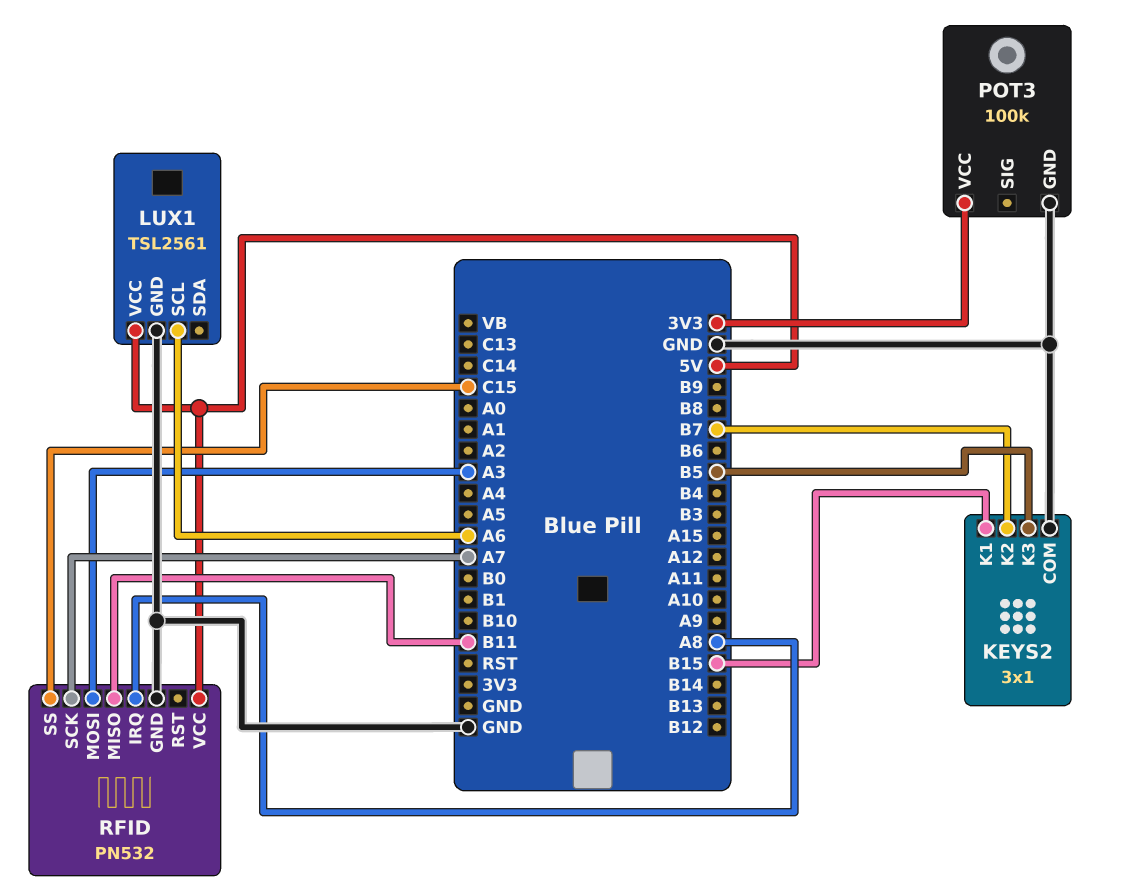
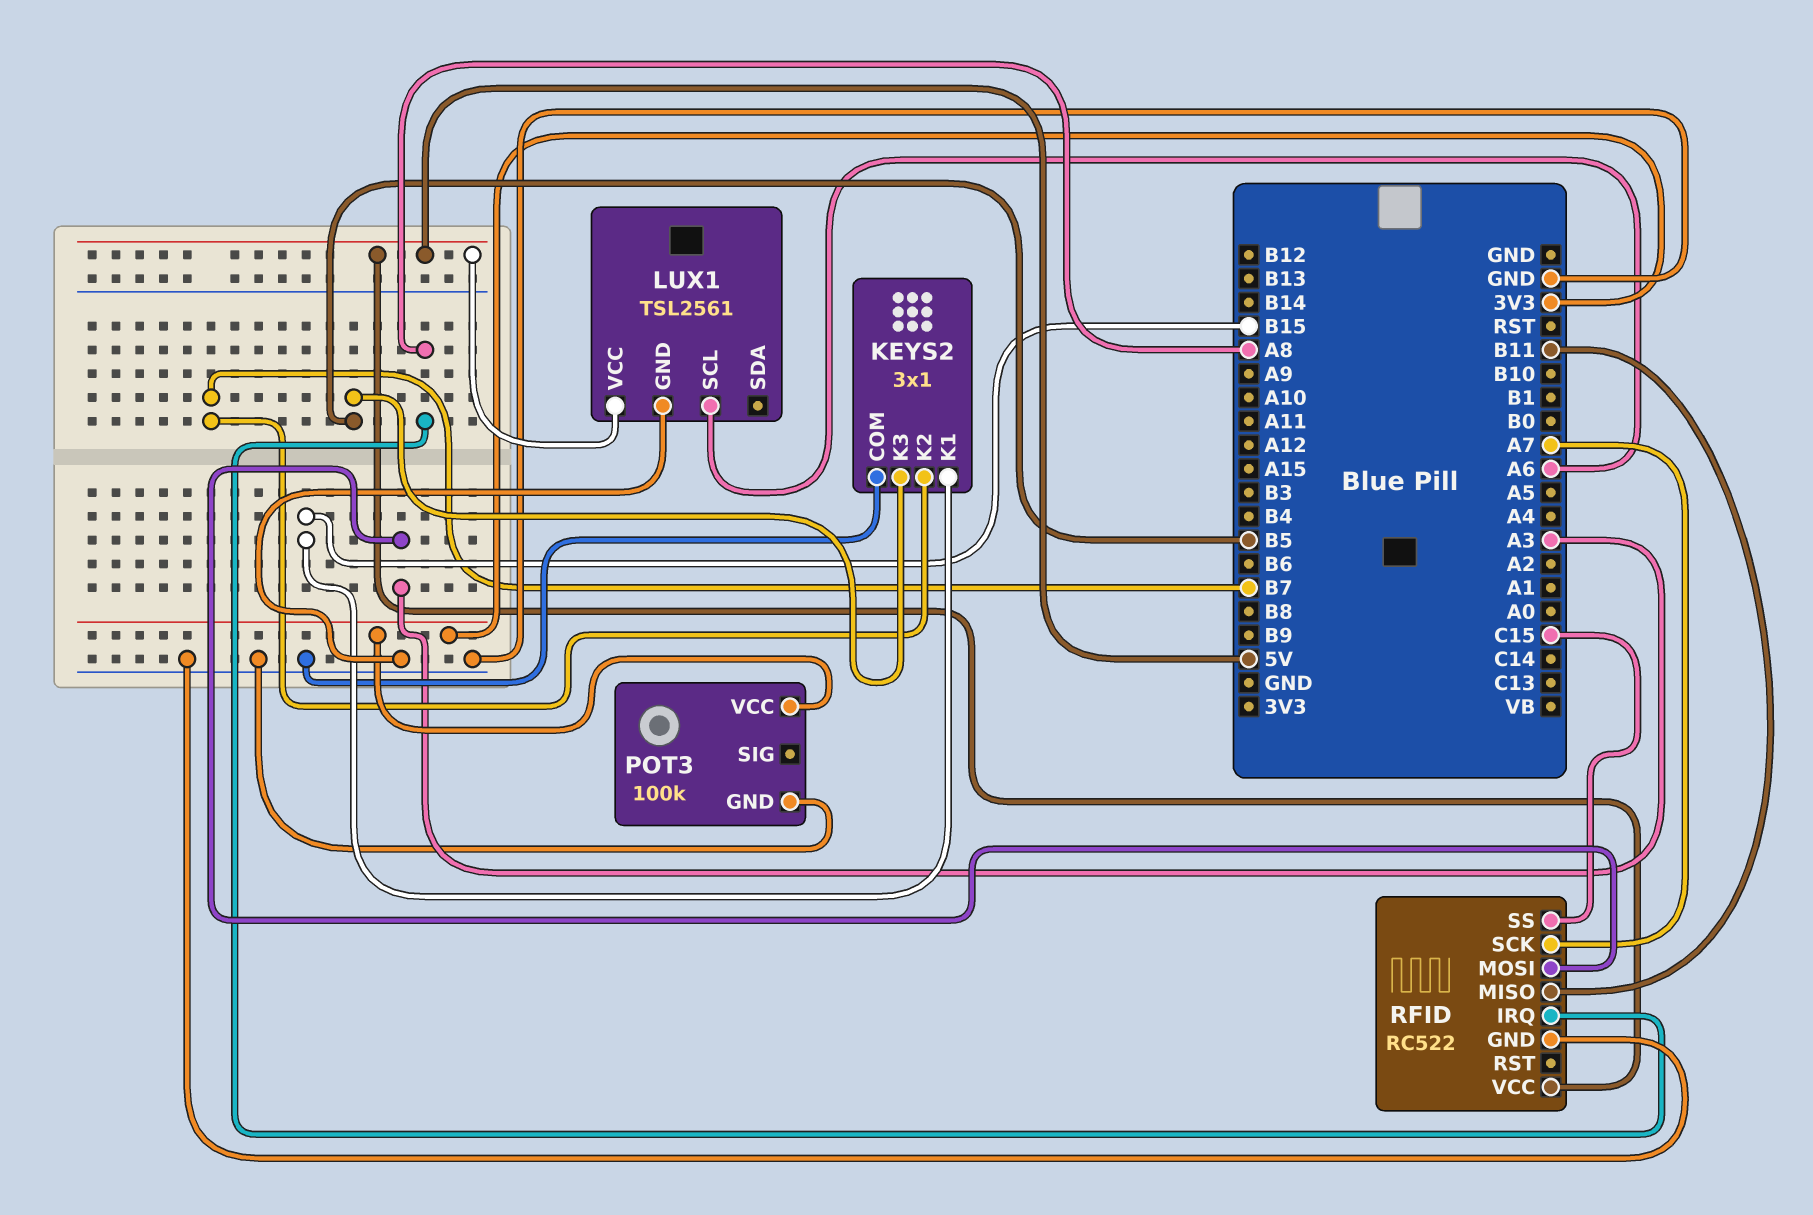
RFID: PN532 -> RC522

